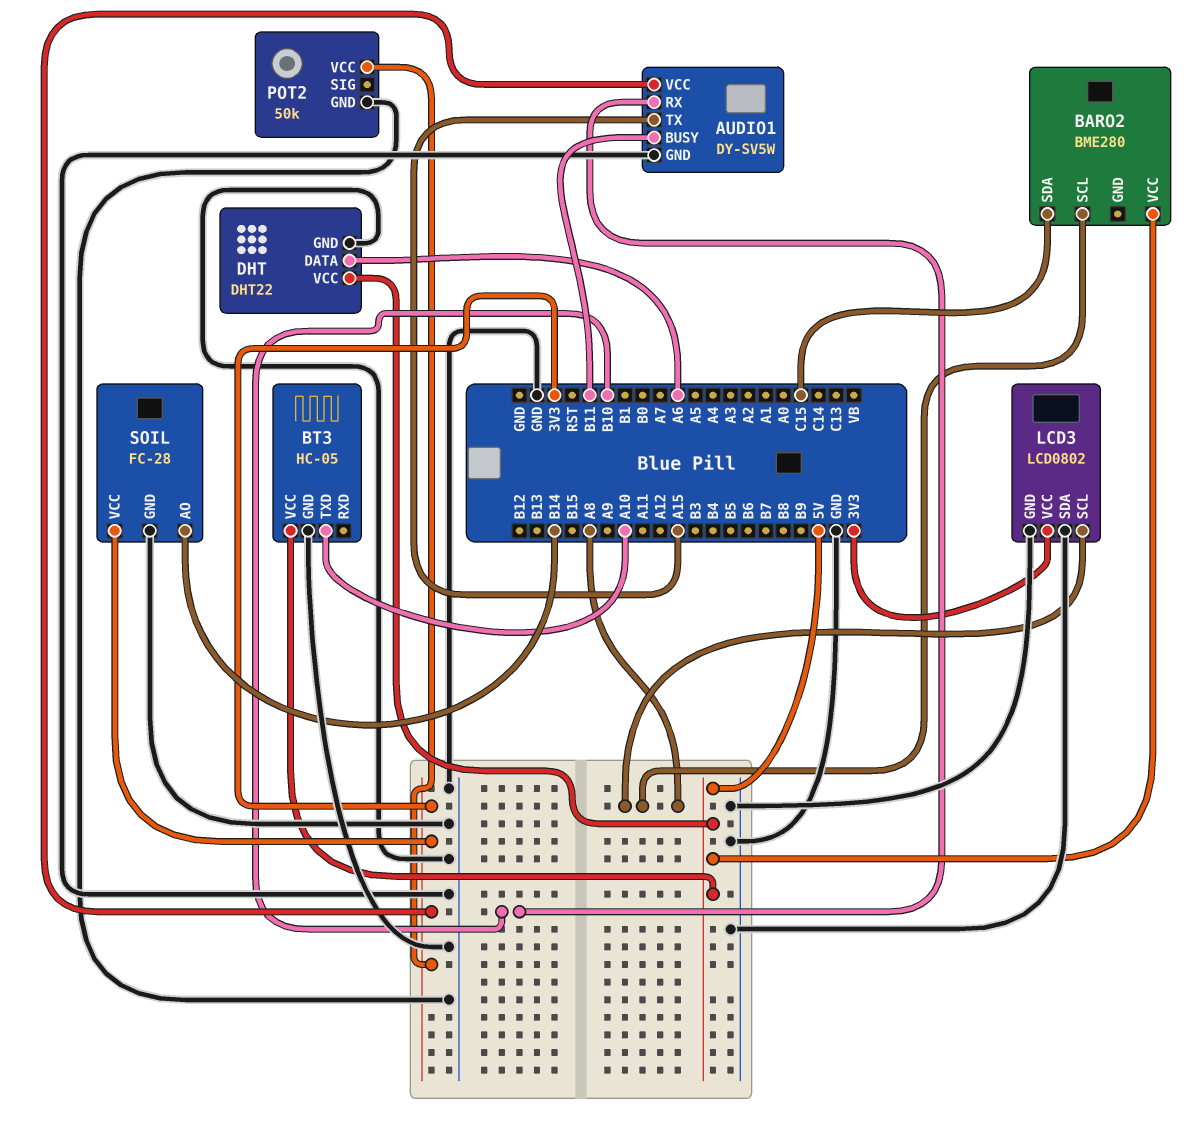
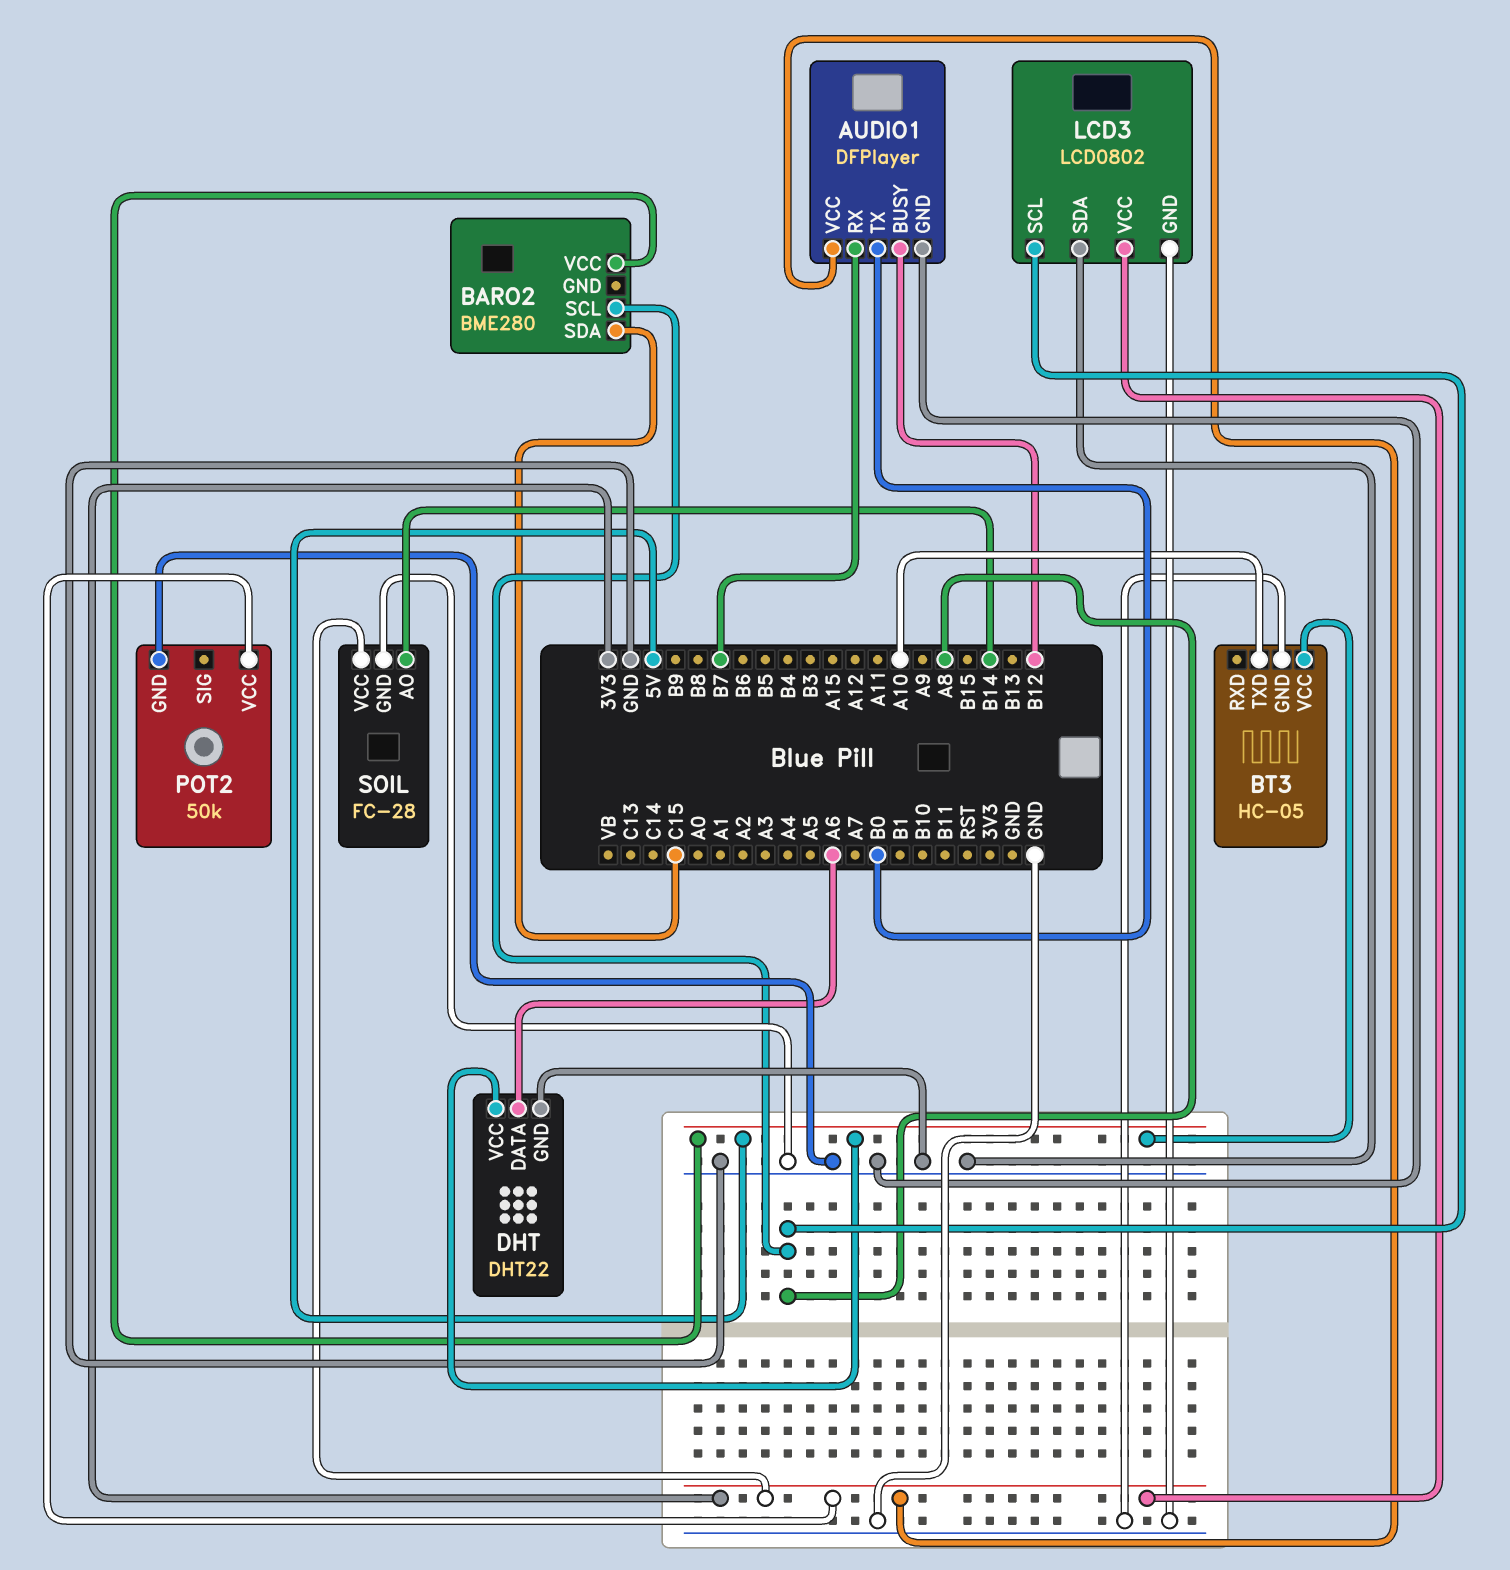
AUDIO1: DY-SV5W -> DFPlayer
AUDIO1 pin BUSY: B11 -> B12
AUDIO1 pin RX: B10 -> B7
AUDIO1 pin TX: A15 -> B0

